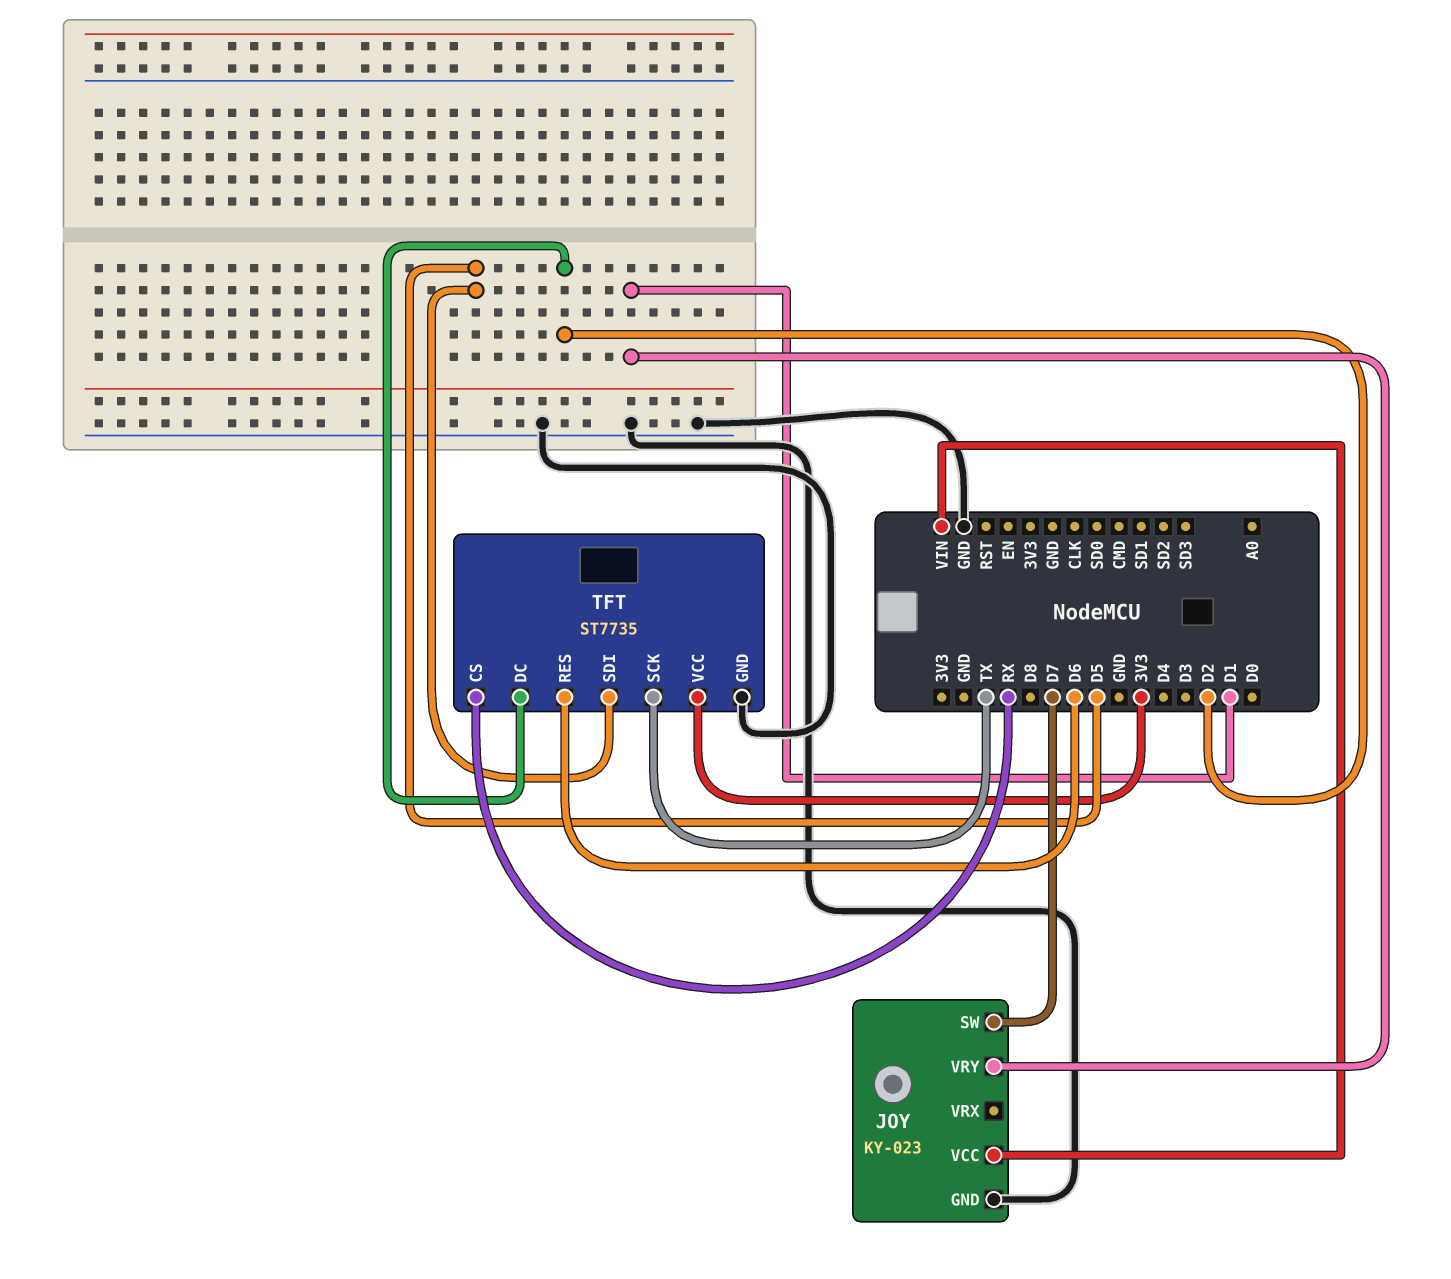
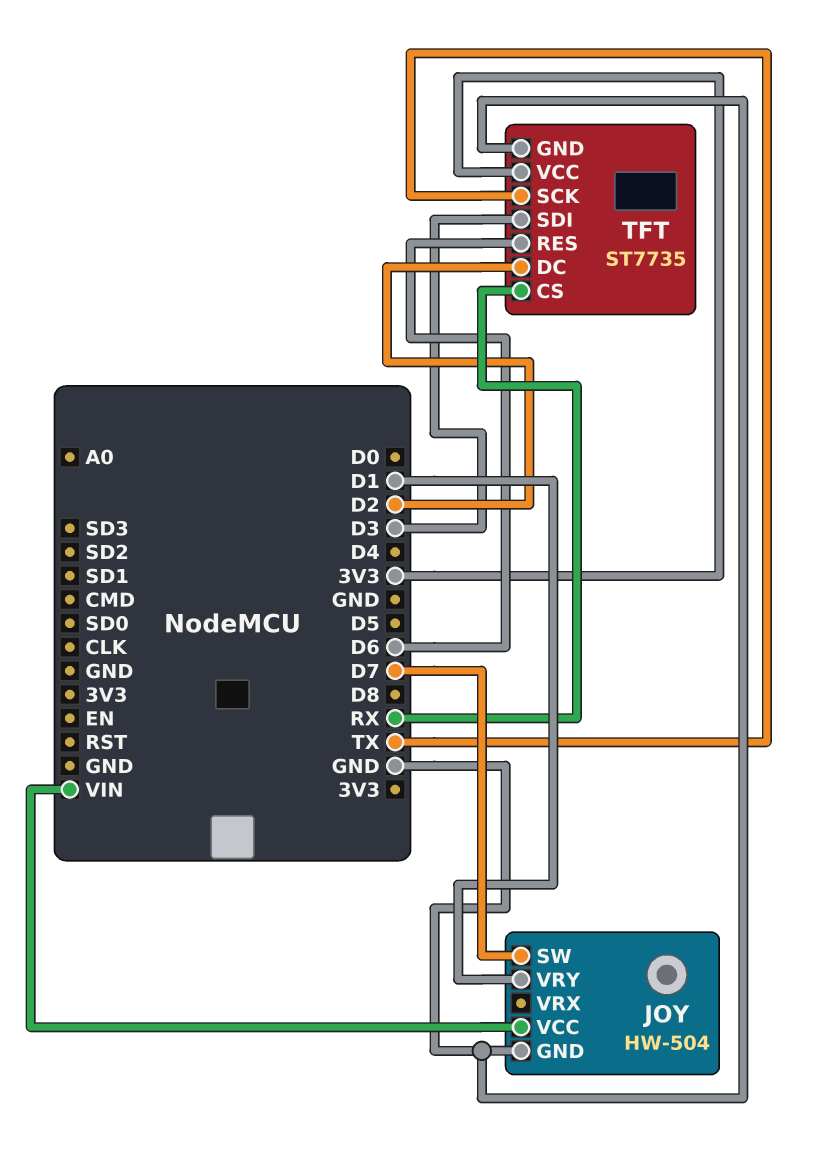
JOY: KY-023 -> HW-504
TFT pin SDI: D5 -> D3

